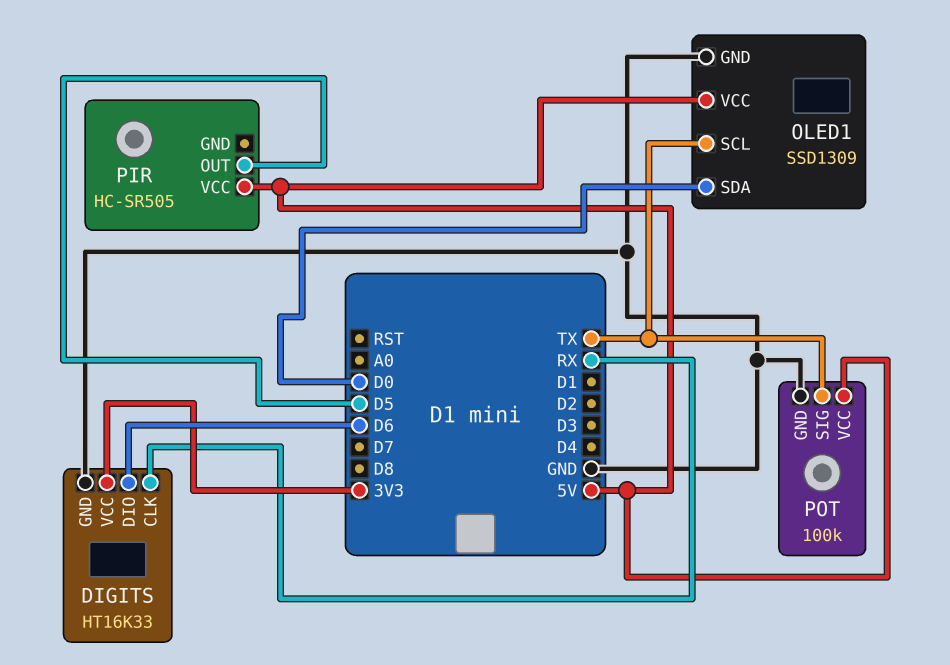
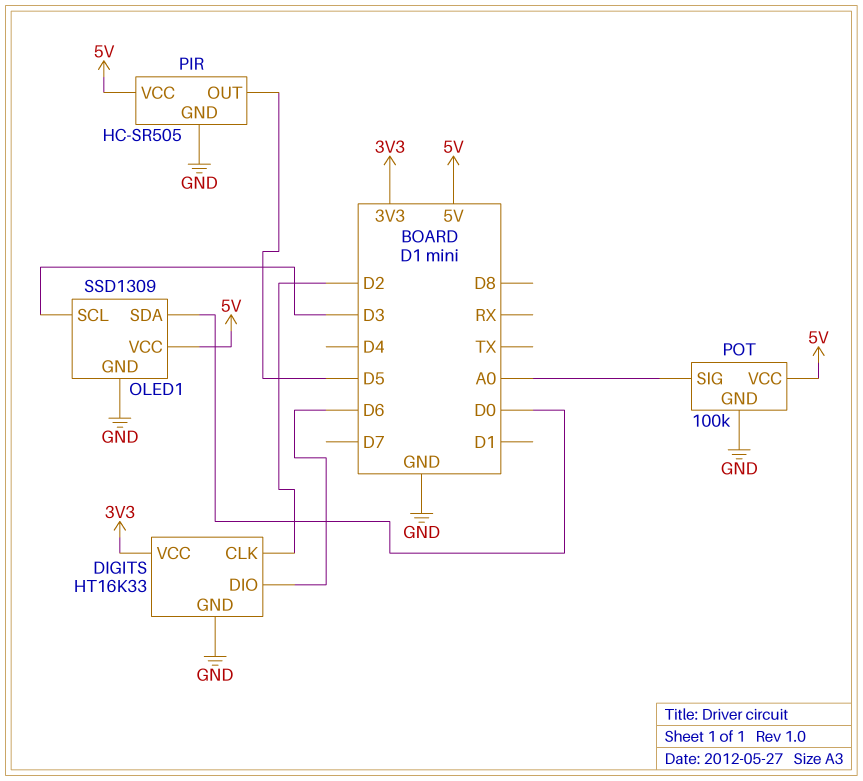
DIGITS pin CLK: RX -> D2
OLED1 pin SCL: TX -> D3
PIR pin GND: none -> GND
POT pin SIG: TX -> A0

